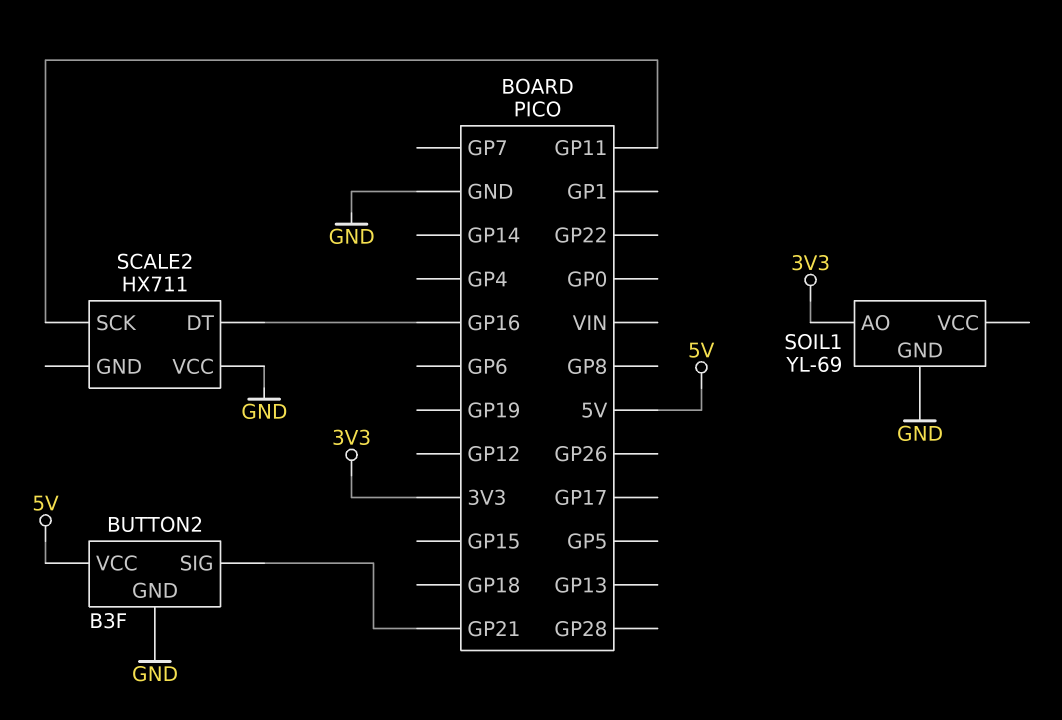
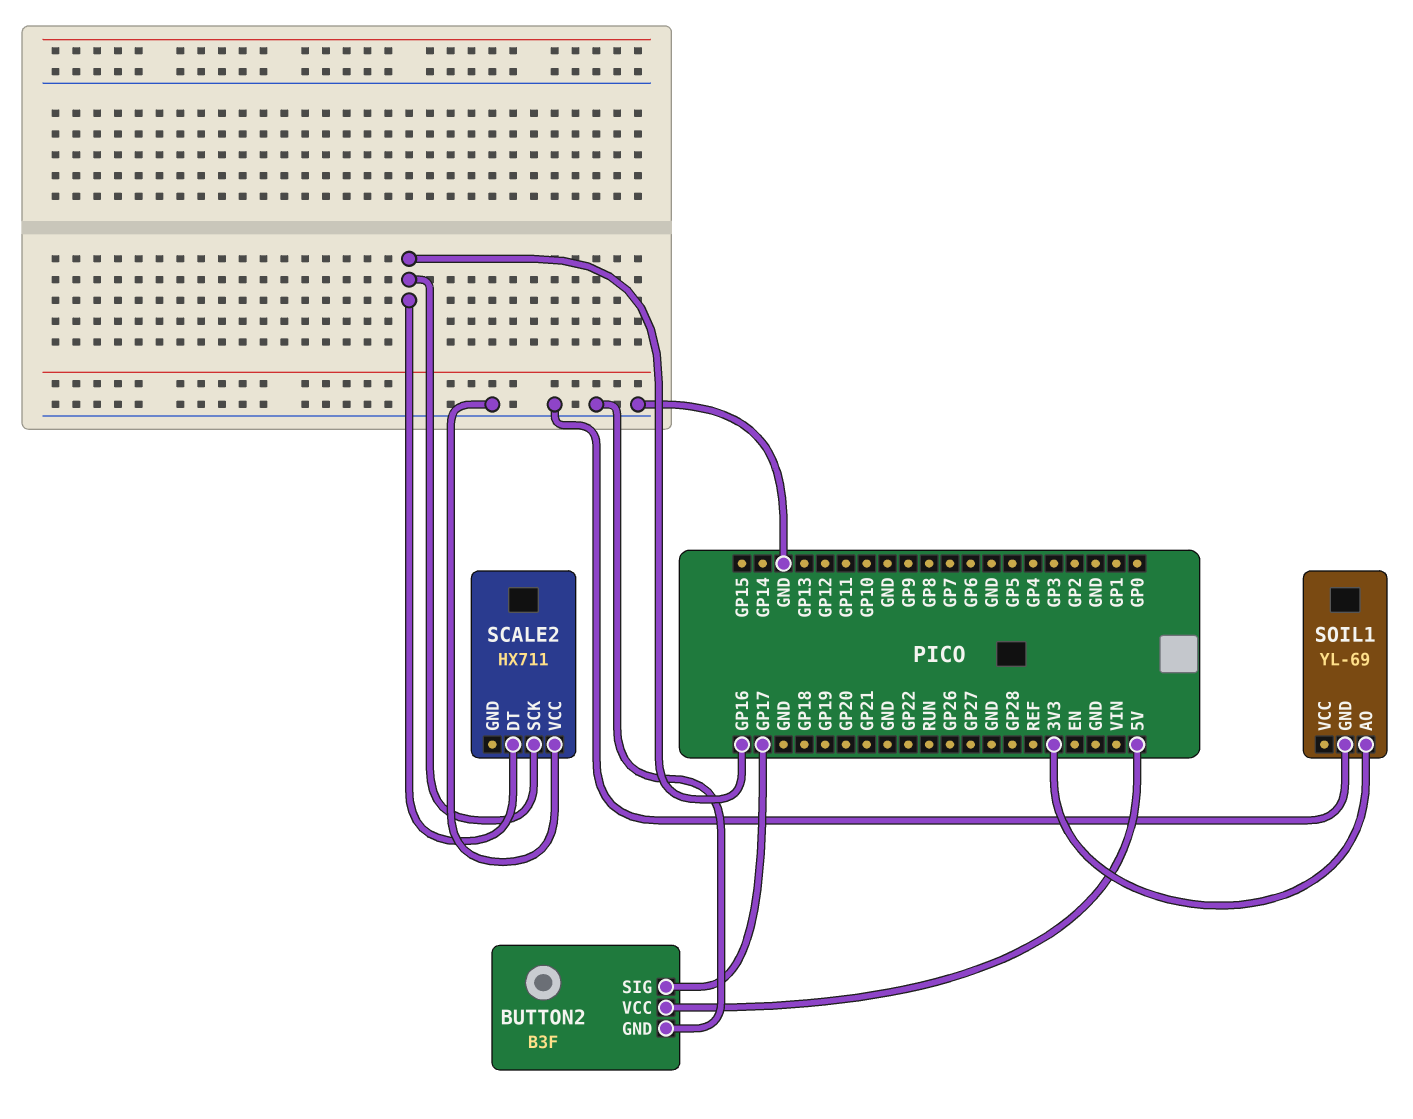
BUTTON2 pin SIG: GP21 -> GP17
SCALE2 pin SCK: GP11 -> GP16

